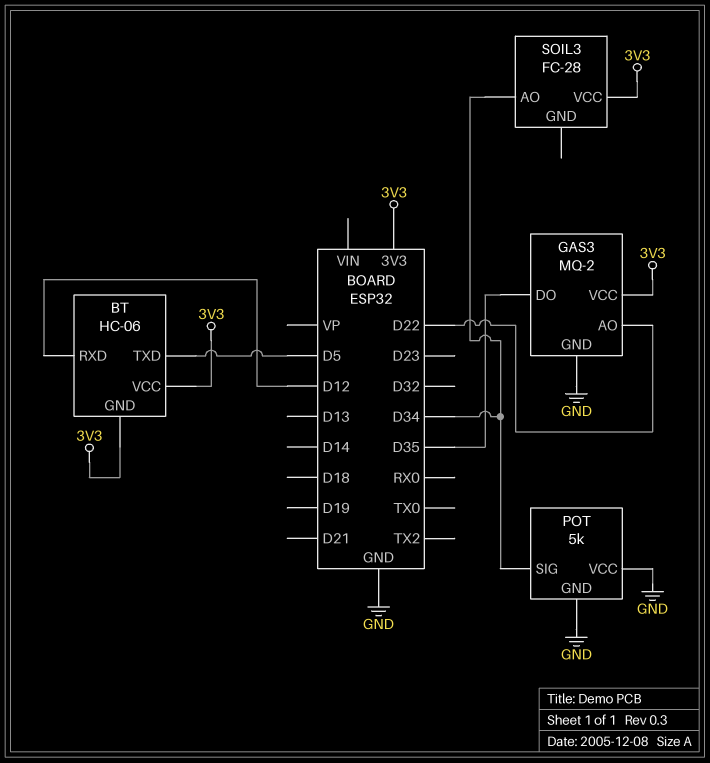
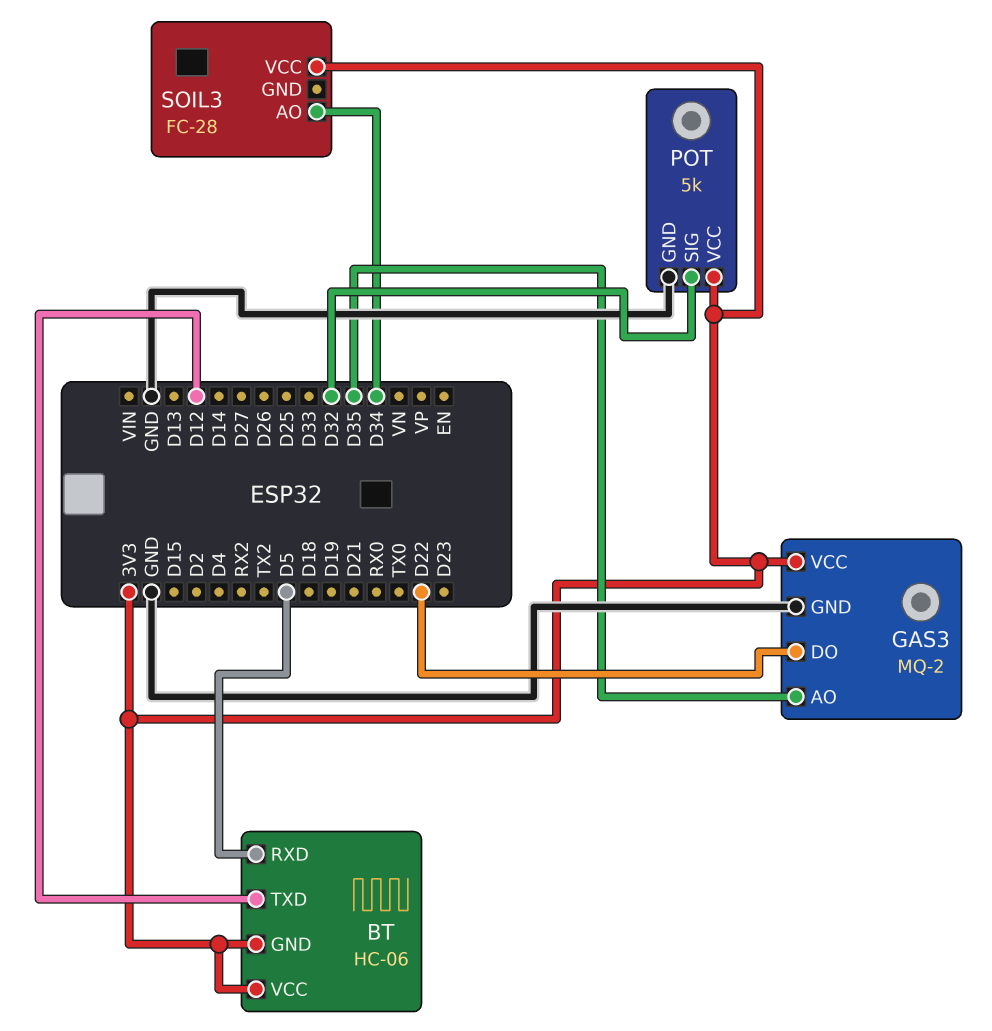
BT pin RXD: D12 -> D5
BT pin TXD: D5 -> D12
GAS3 pin AO: D22 -> D35
GAS3 pin DO: D35 -> D22
POT pin SIG: D34 -> D32
POT pin VCC: GND -> 3V3

